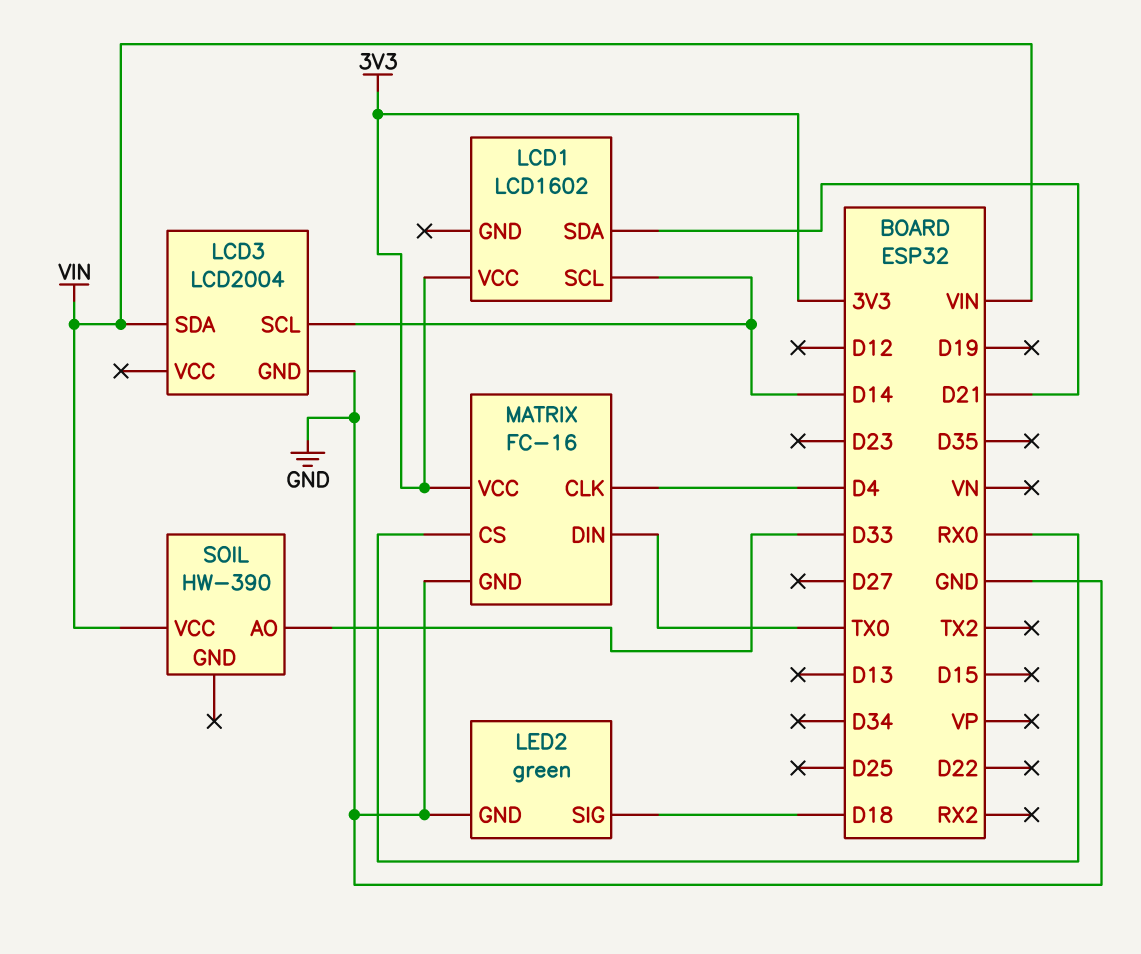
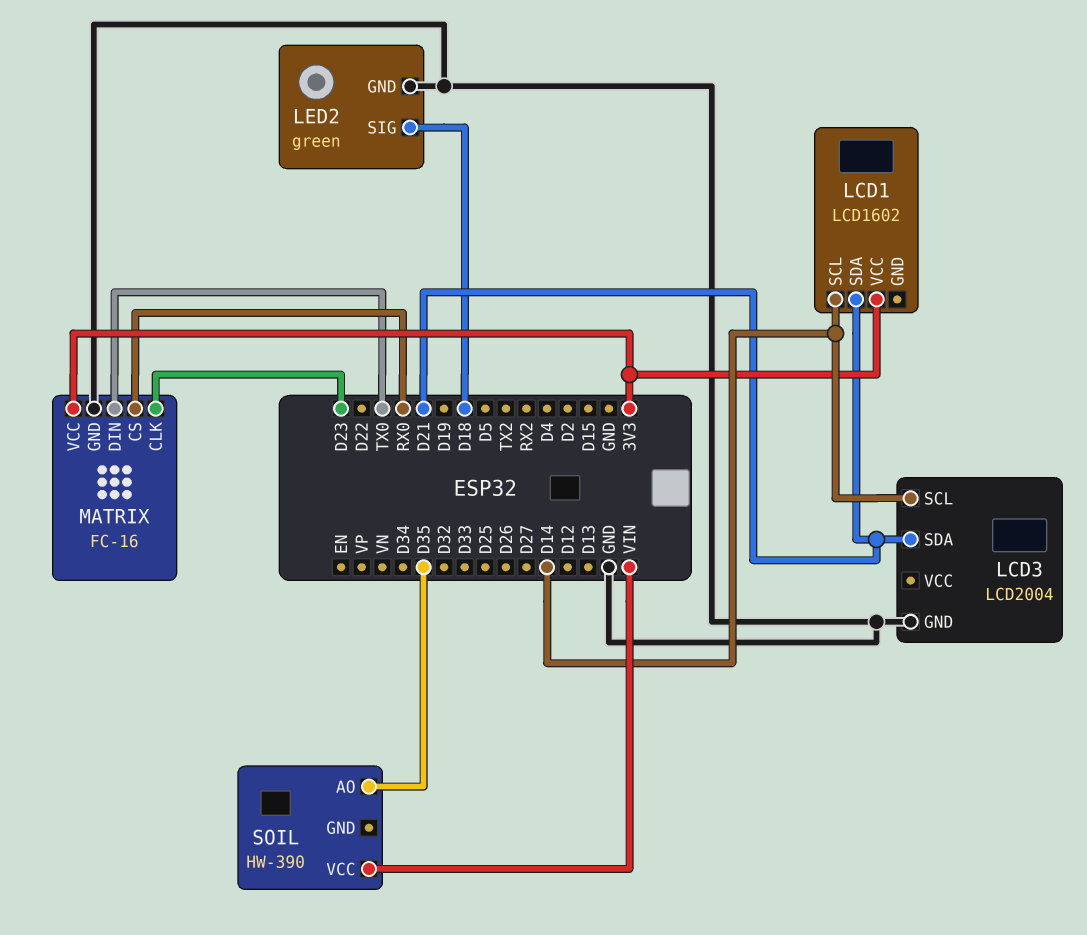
LCD3 pin SDA: VIN -> D21
MATRIX pin CLK: D4 -> D23
SOIL pin AO: D33 -> D35

